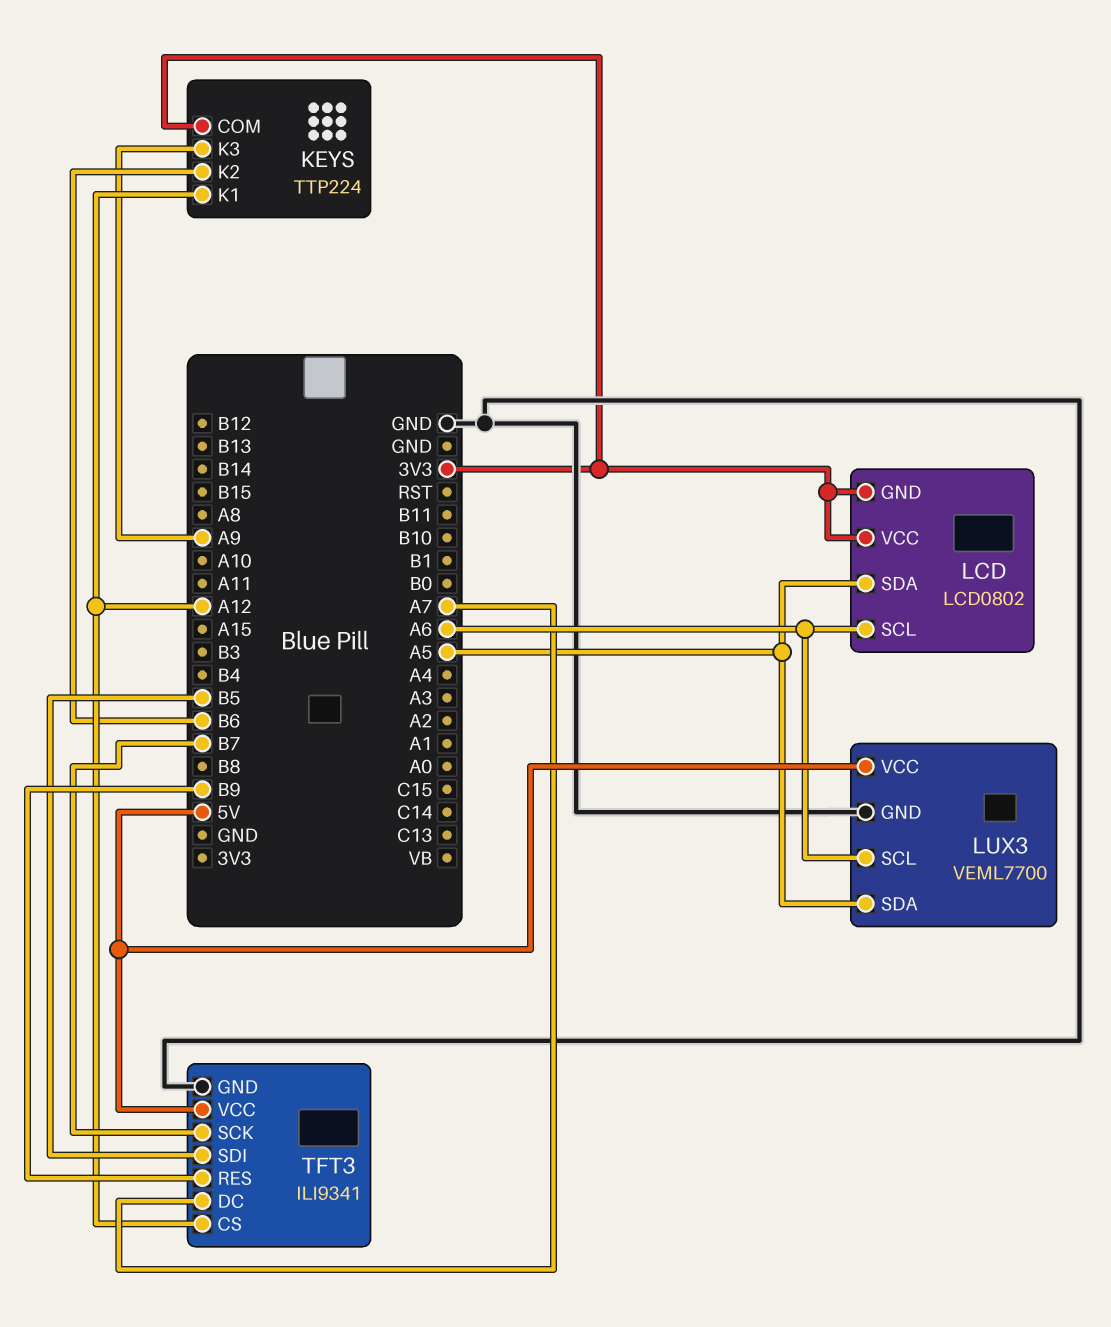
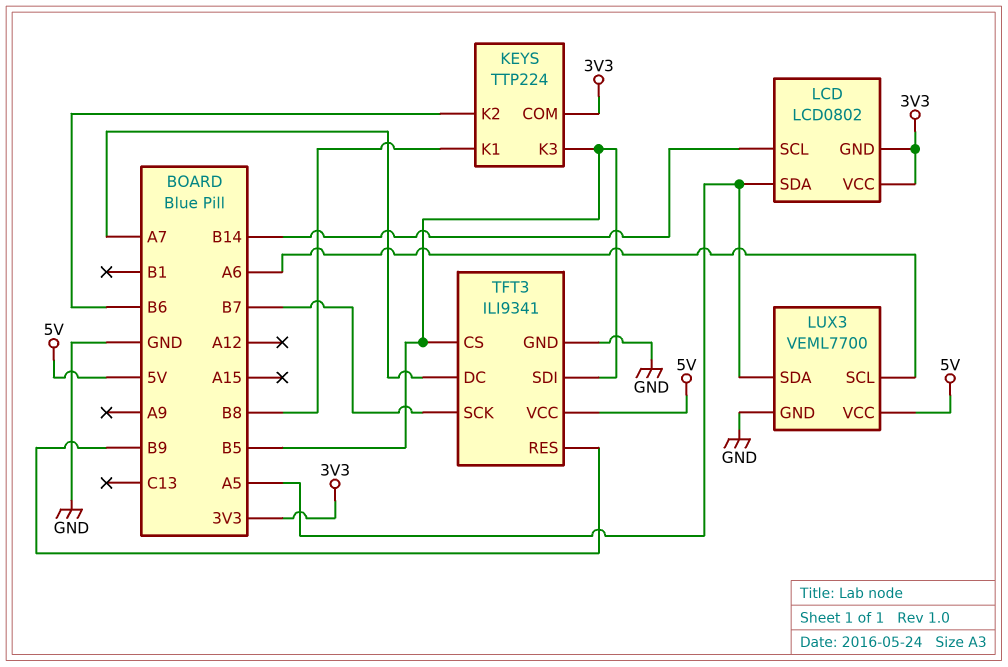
KEYS pin K1: A12 -> B8
KEYS pin K3: A9 -> B5
LCD pin SCL: A6 -> B14
TFT3 pin CS: A12 -> B5

